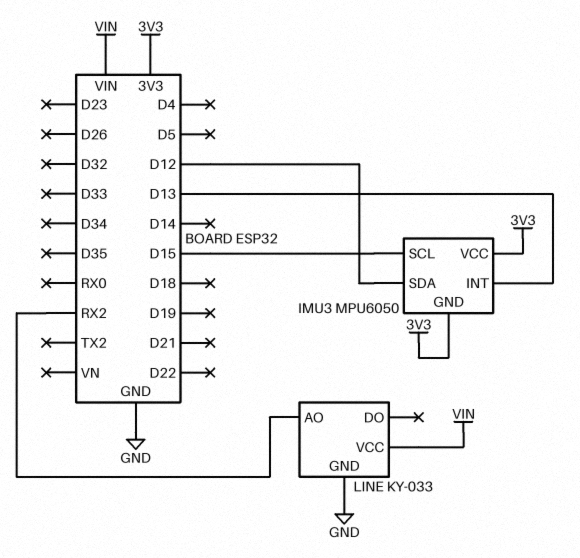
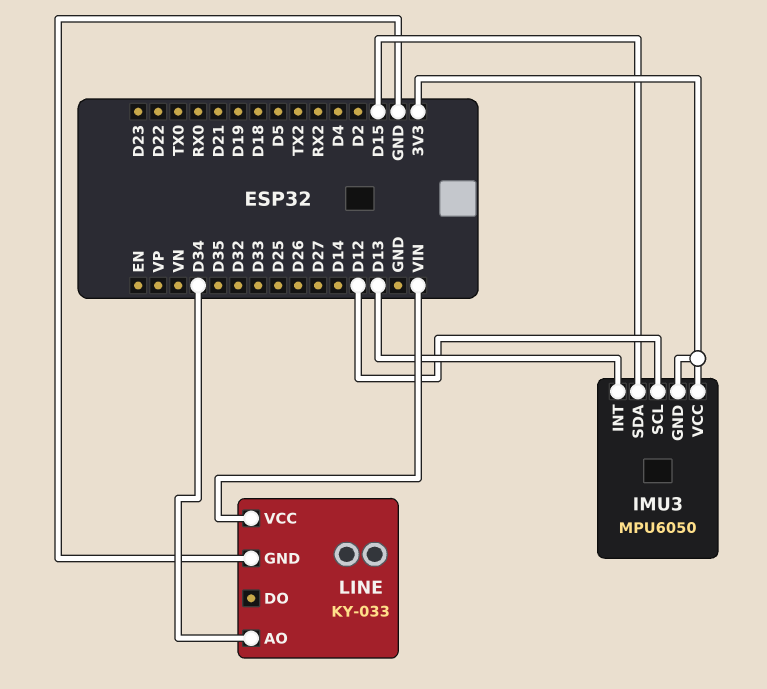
IMU3 pin SCL: D15 -> D12
IMU3 pin SDA: D12 -> D15
LINE pin AO: RX2 -> D34

